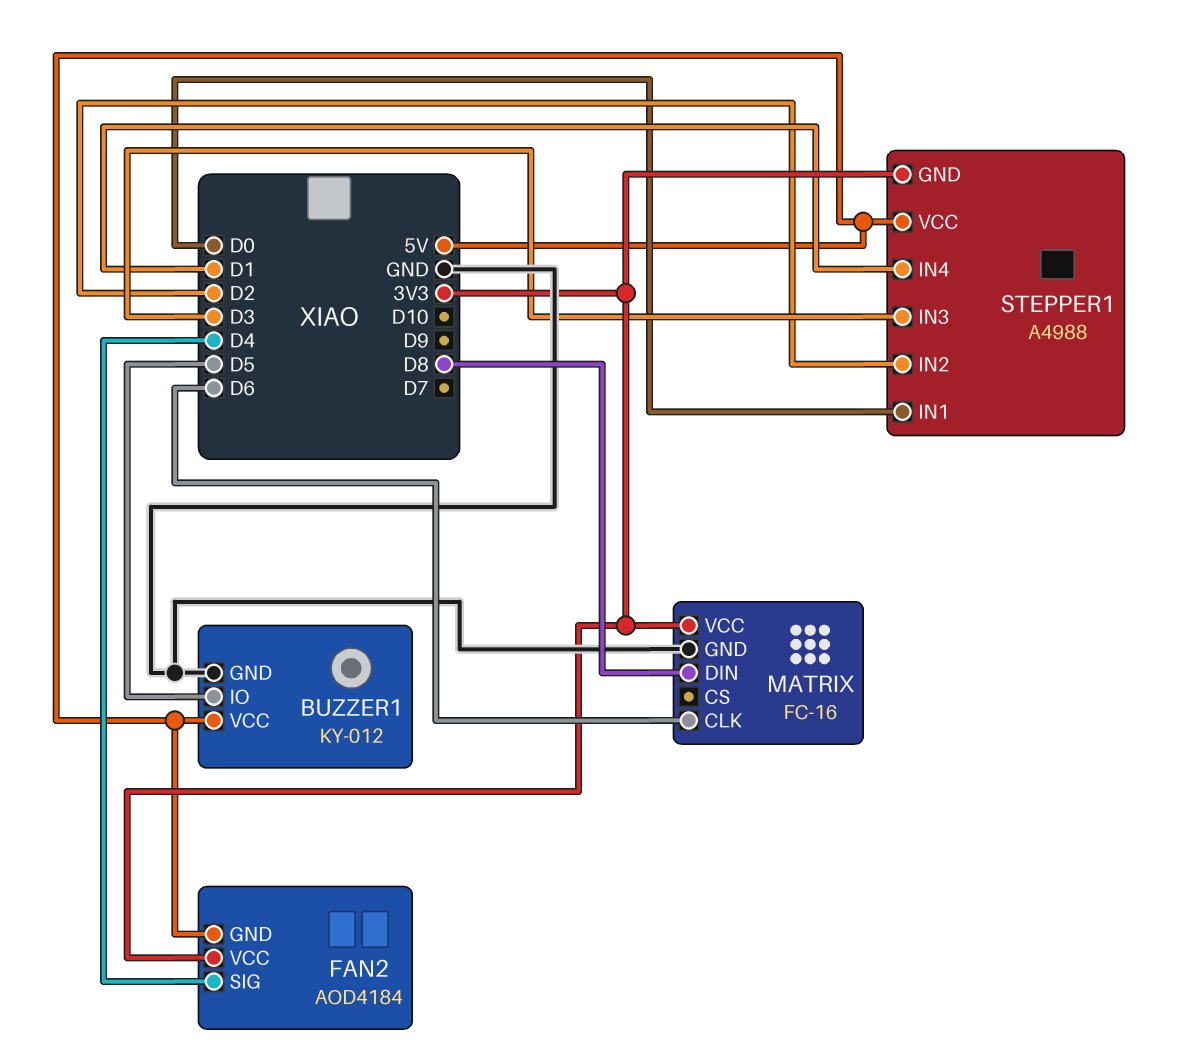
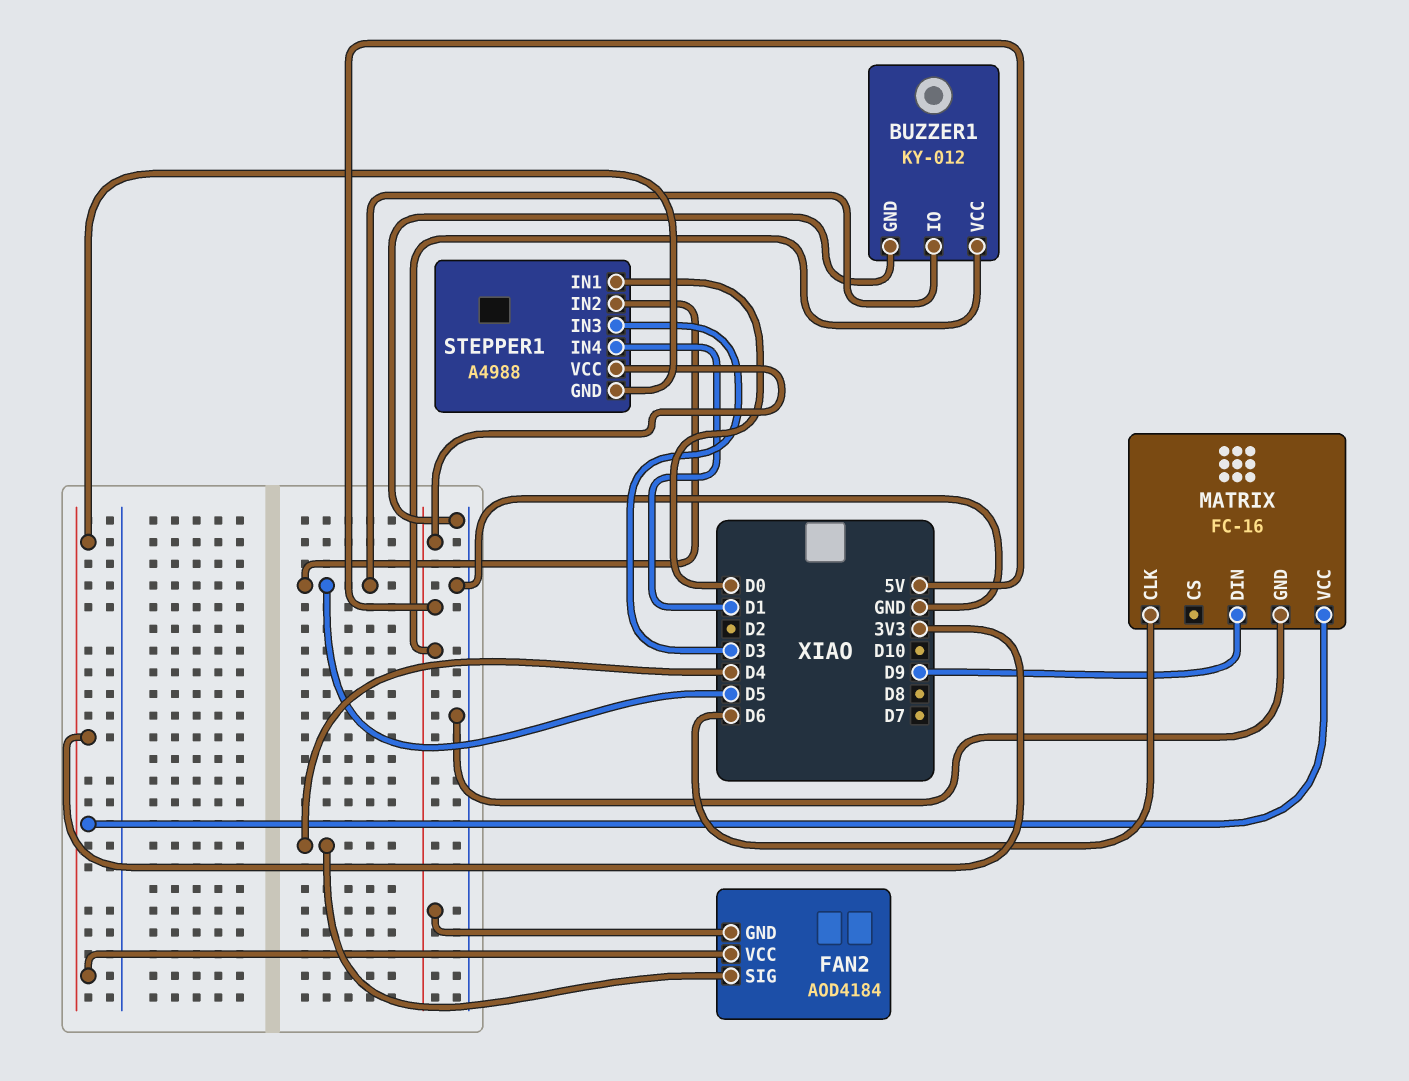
MATRIX pin DIN: D8 -> D9
STEPPER1 pin IN2: D2 -> D5

